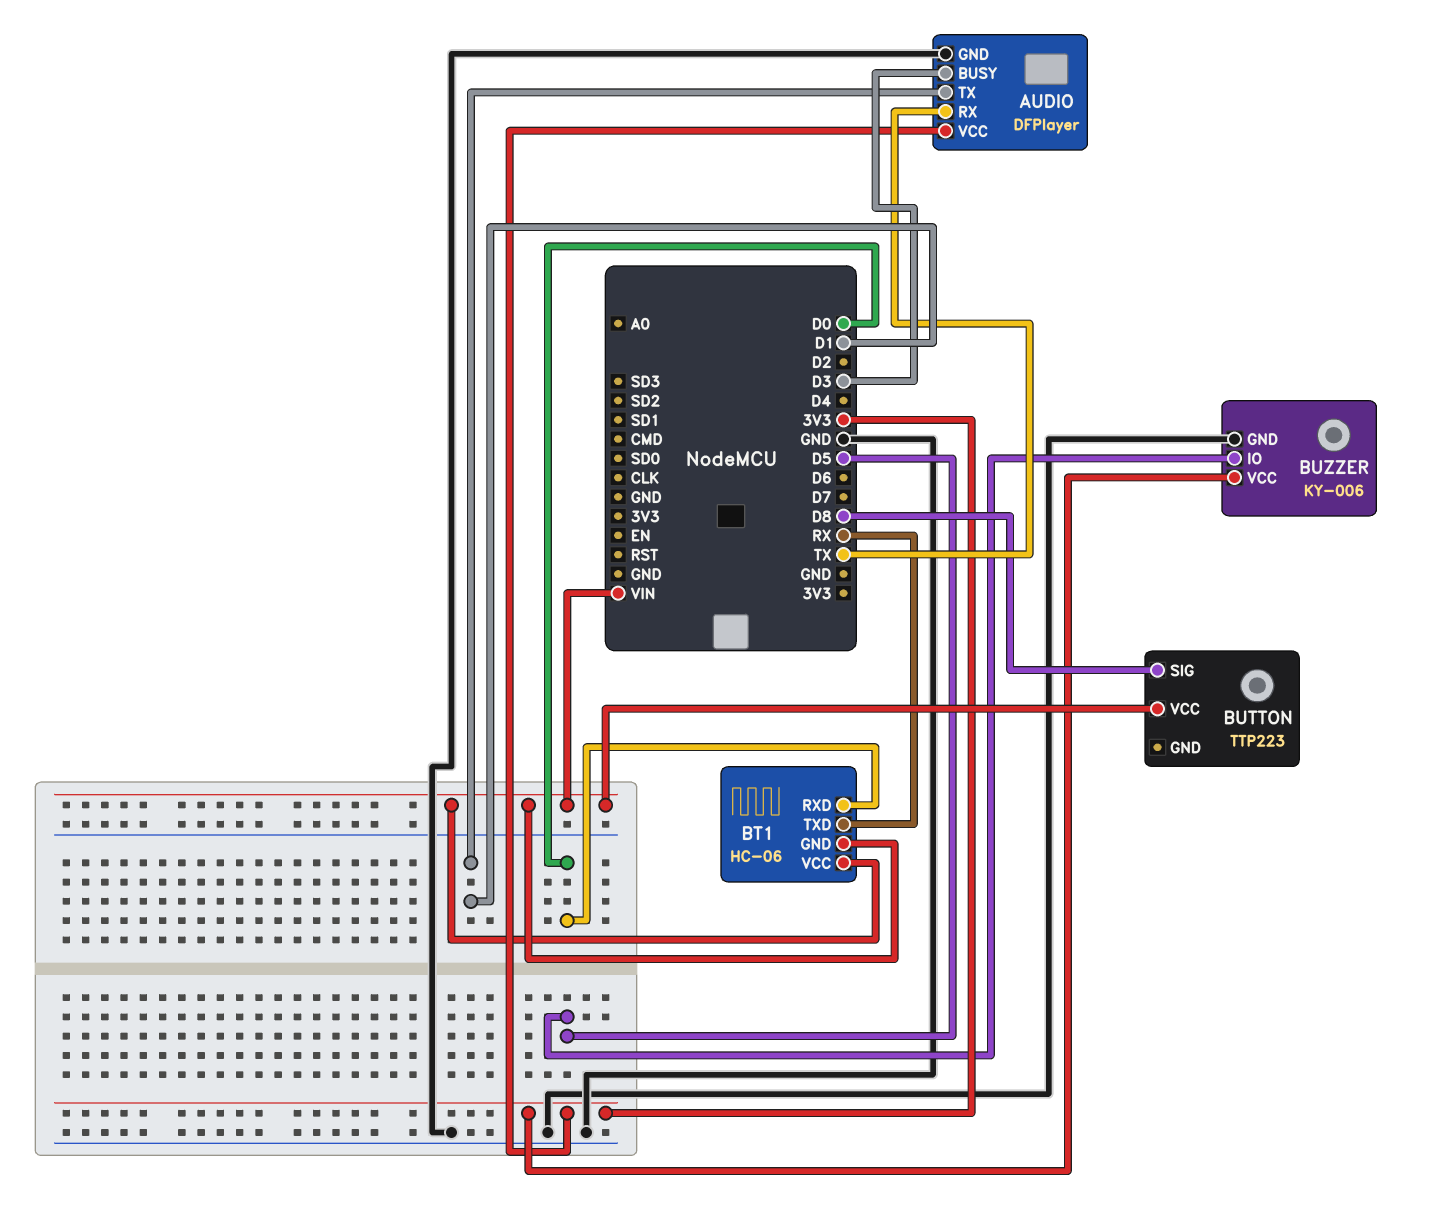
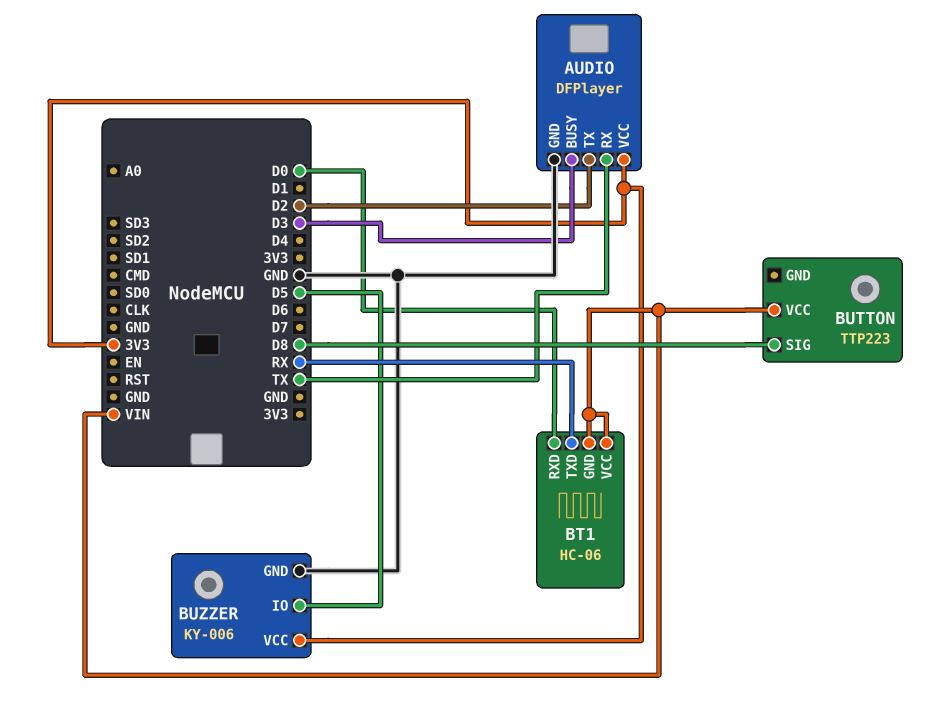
AUDIO pin TX: D1 -> D2

